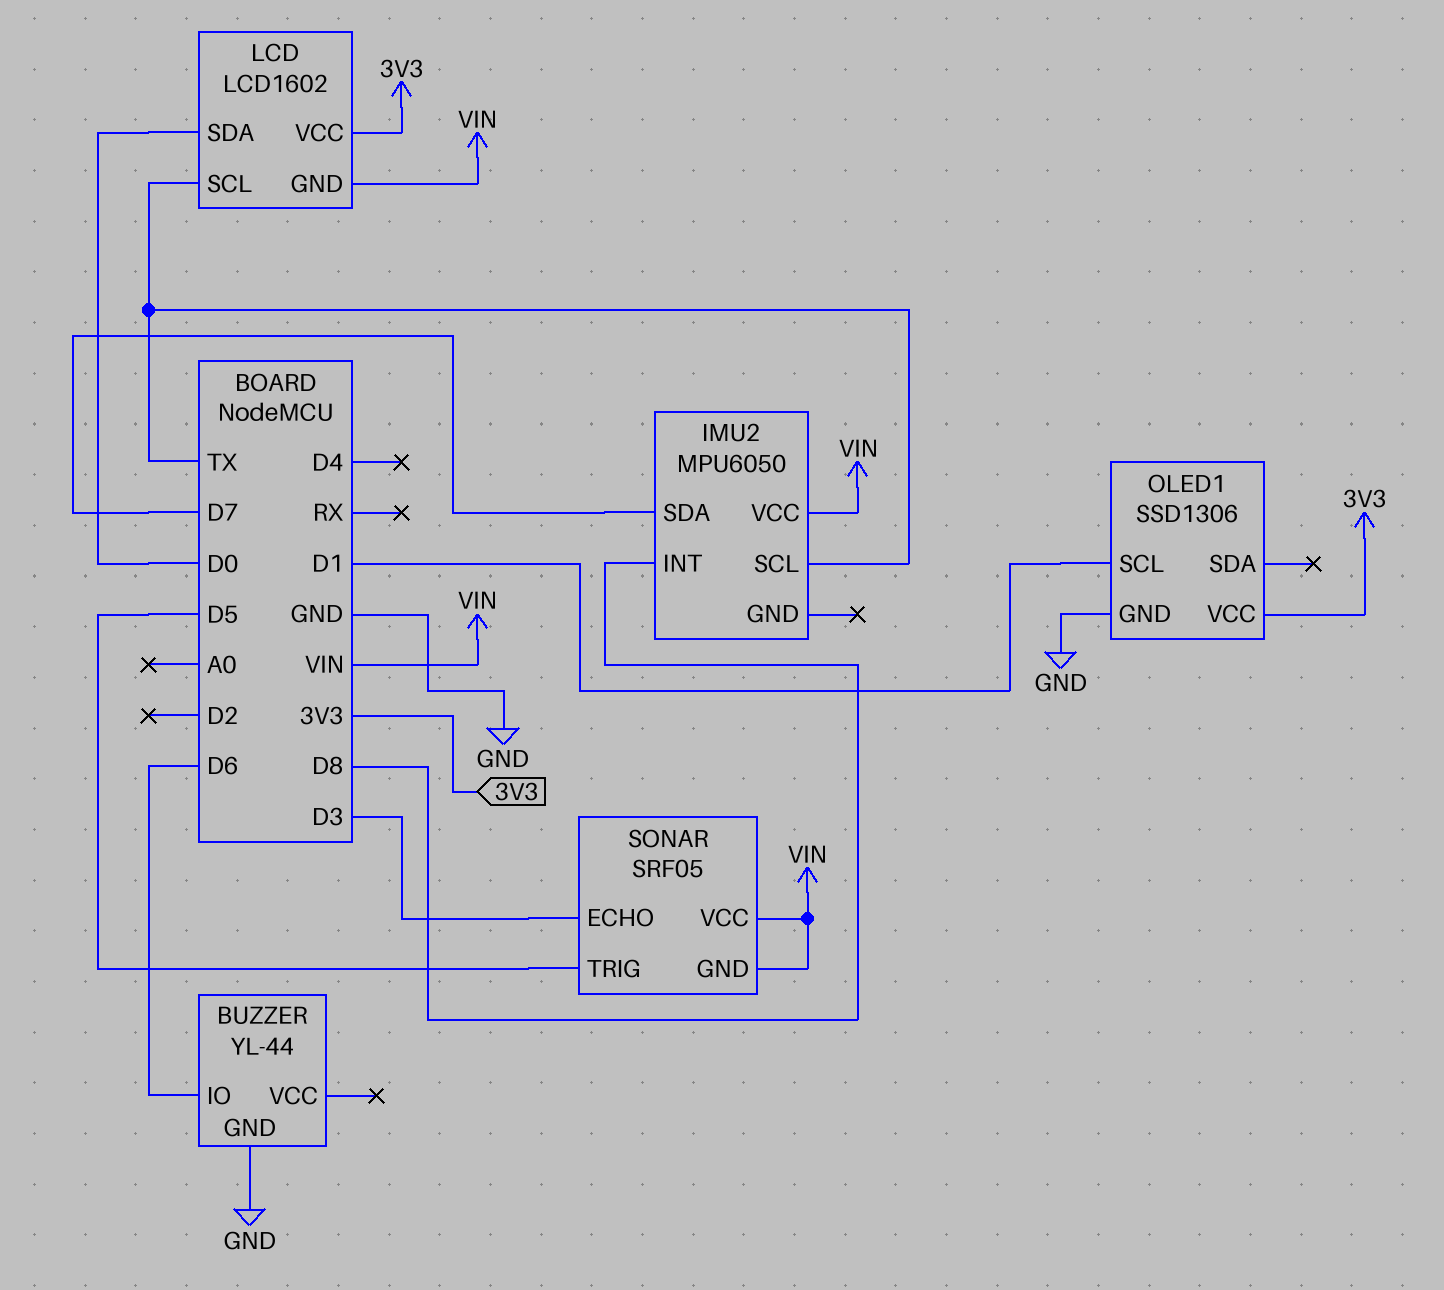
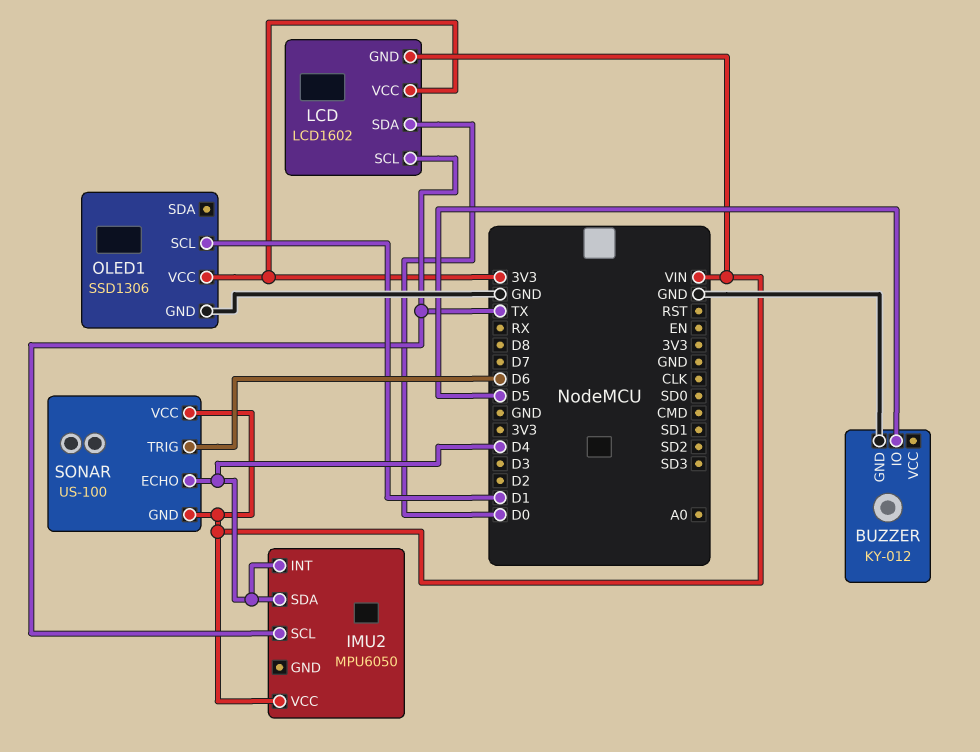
BUZZER: YL-44 -> KY-012
BUZZER pin IO: D6 -> D5
IMU2 pin INT: D8 -> D4
IMU2 pin SDA: D7 -> D4
SONAR: SRF05 -> US-100
SONAR pin ECHO: D3 -> D4
SONAR pin TRIG: D5 -> D6

